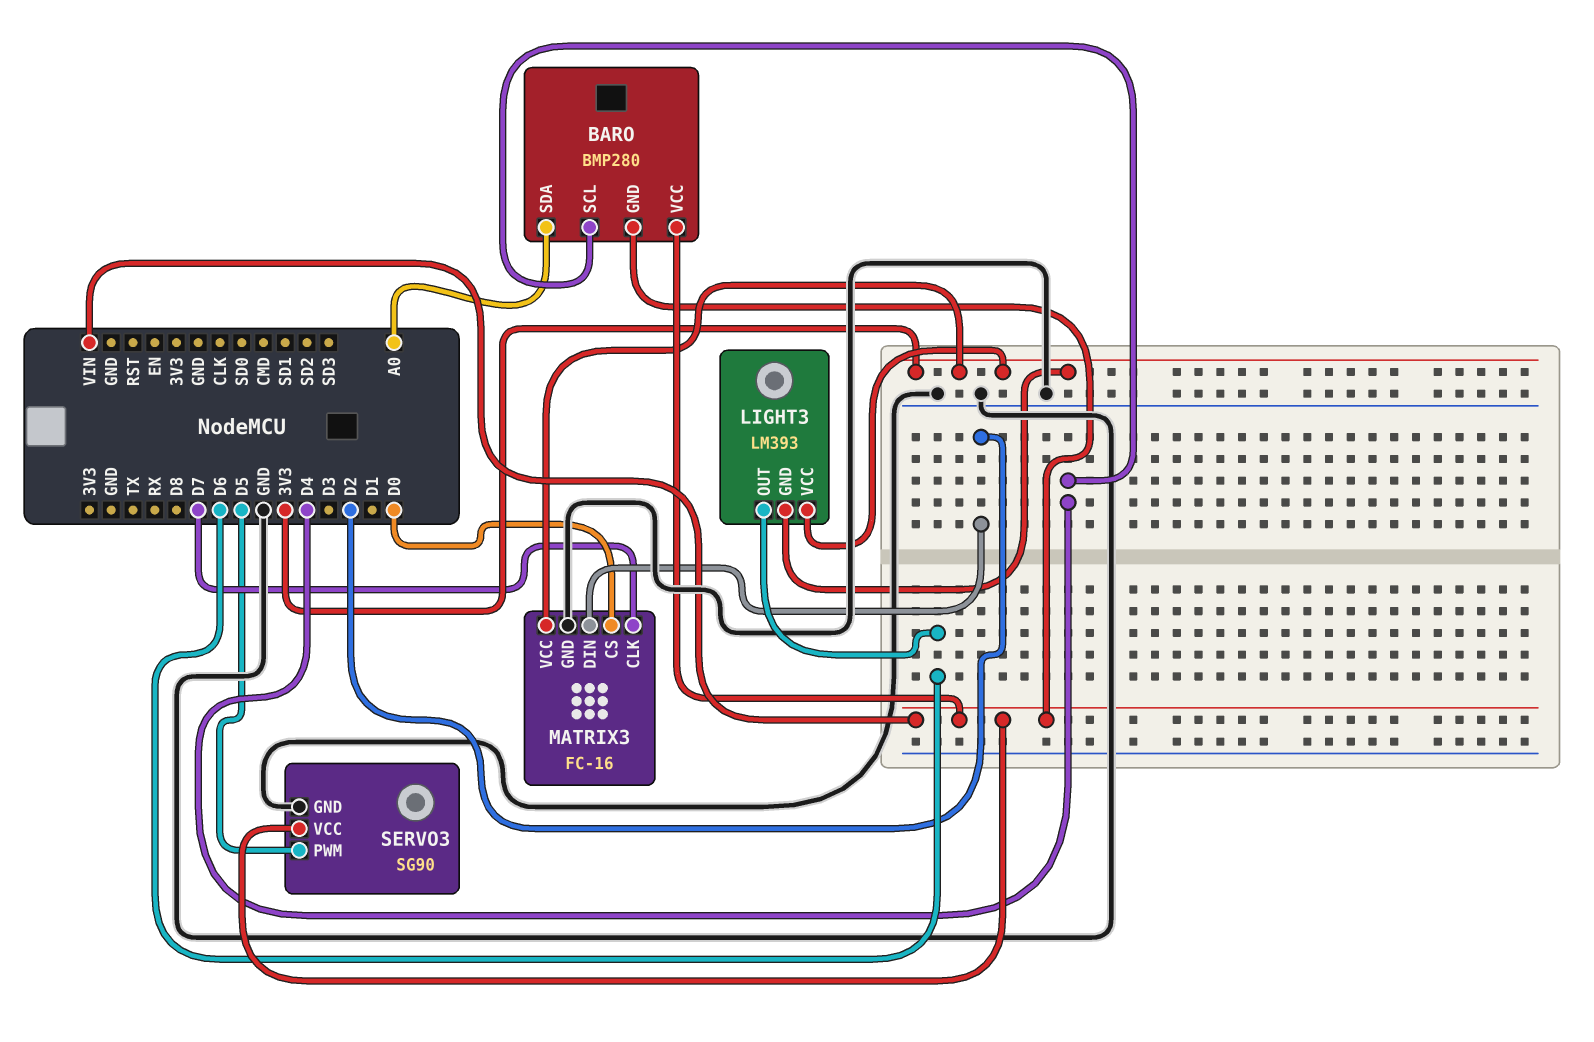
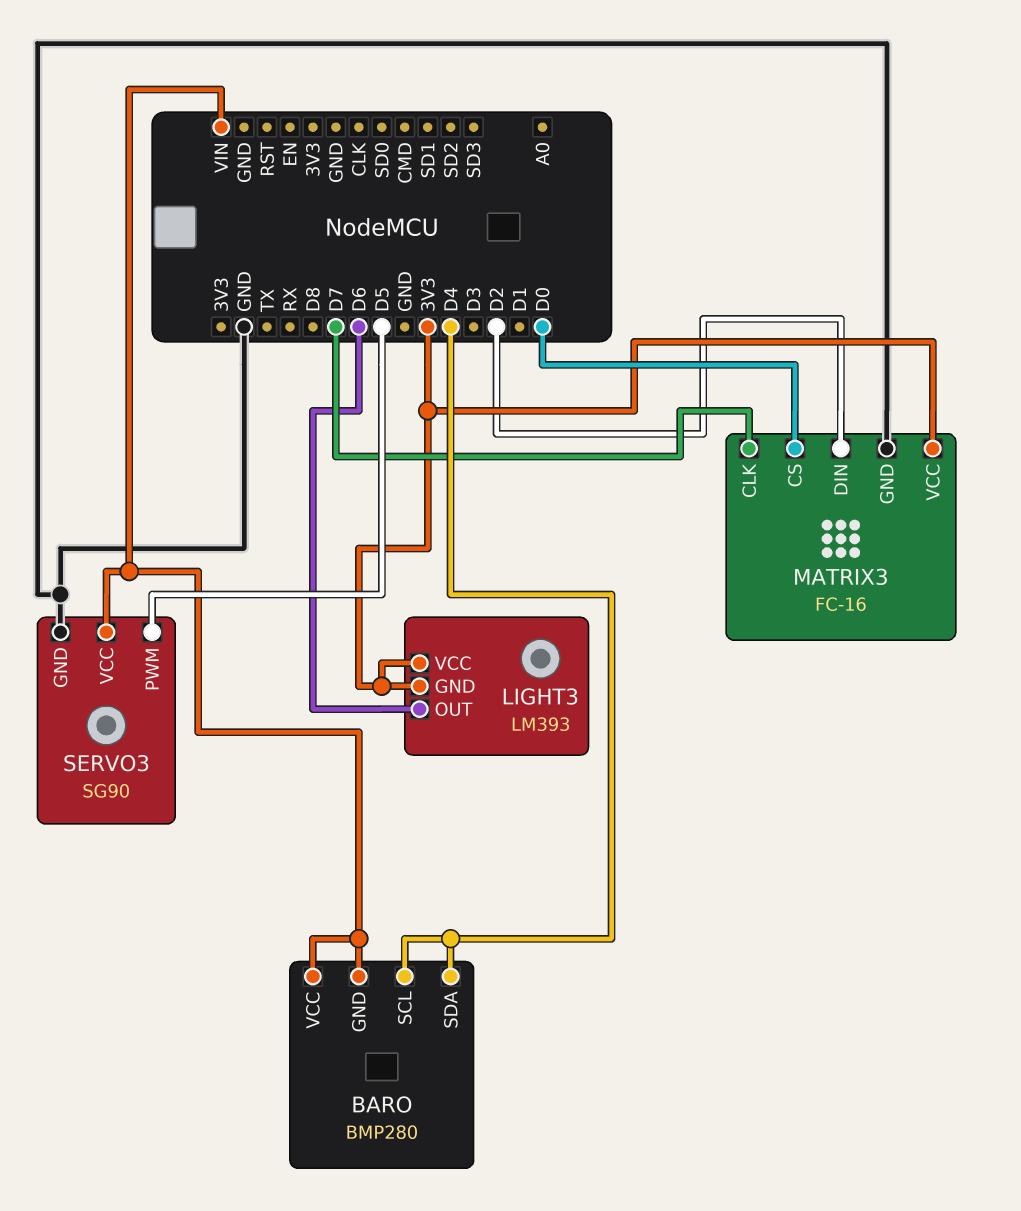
BARO pin SDA: A0 -> D4

